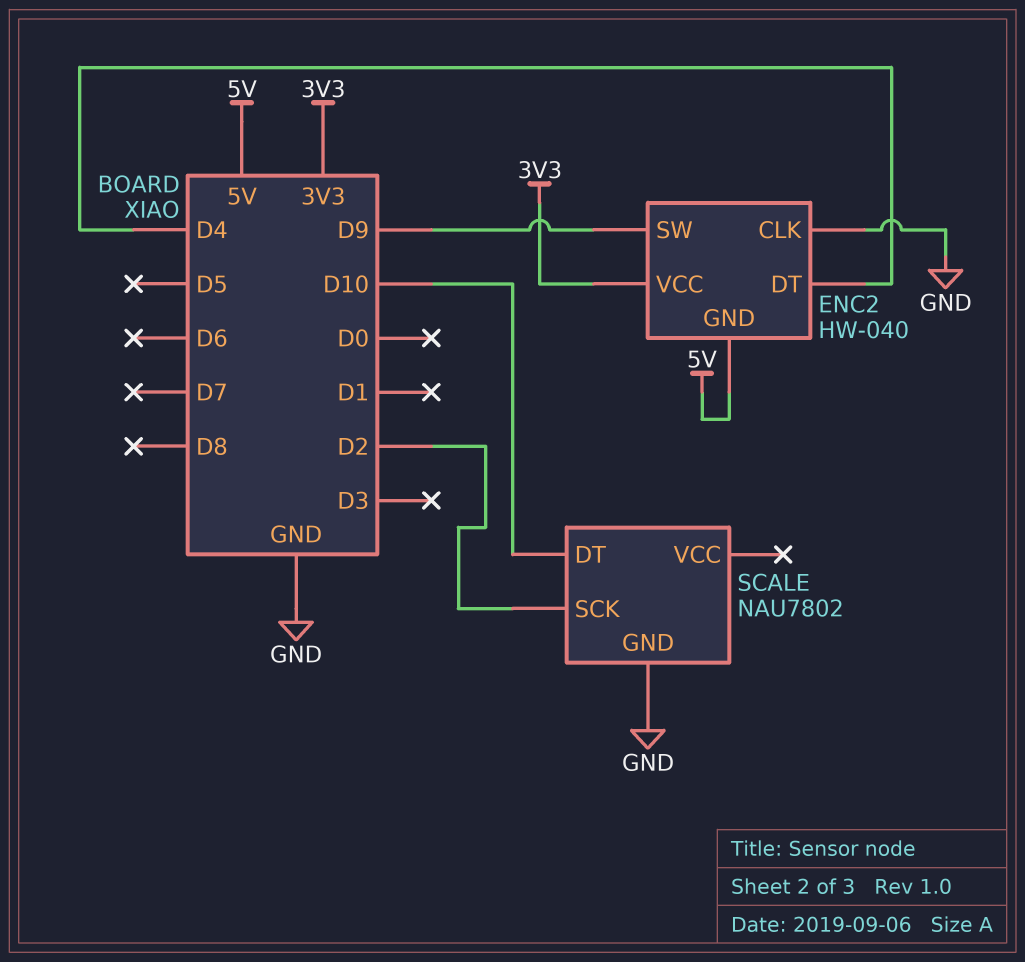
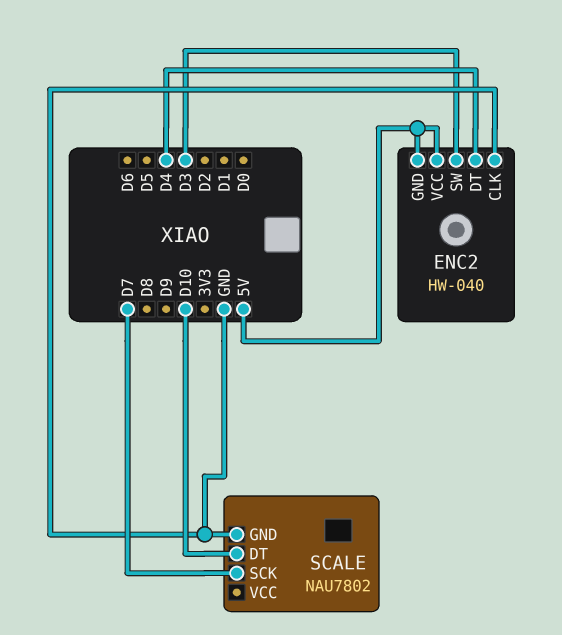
ENC2 pin SW: D9 -> D3
ENC2 pin VCC: 3V3 -> 5V
SCALE pin SCK: D2 -> D7

